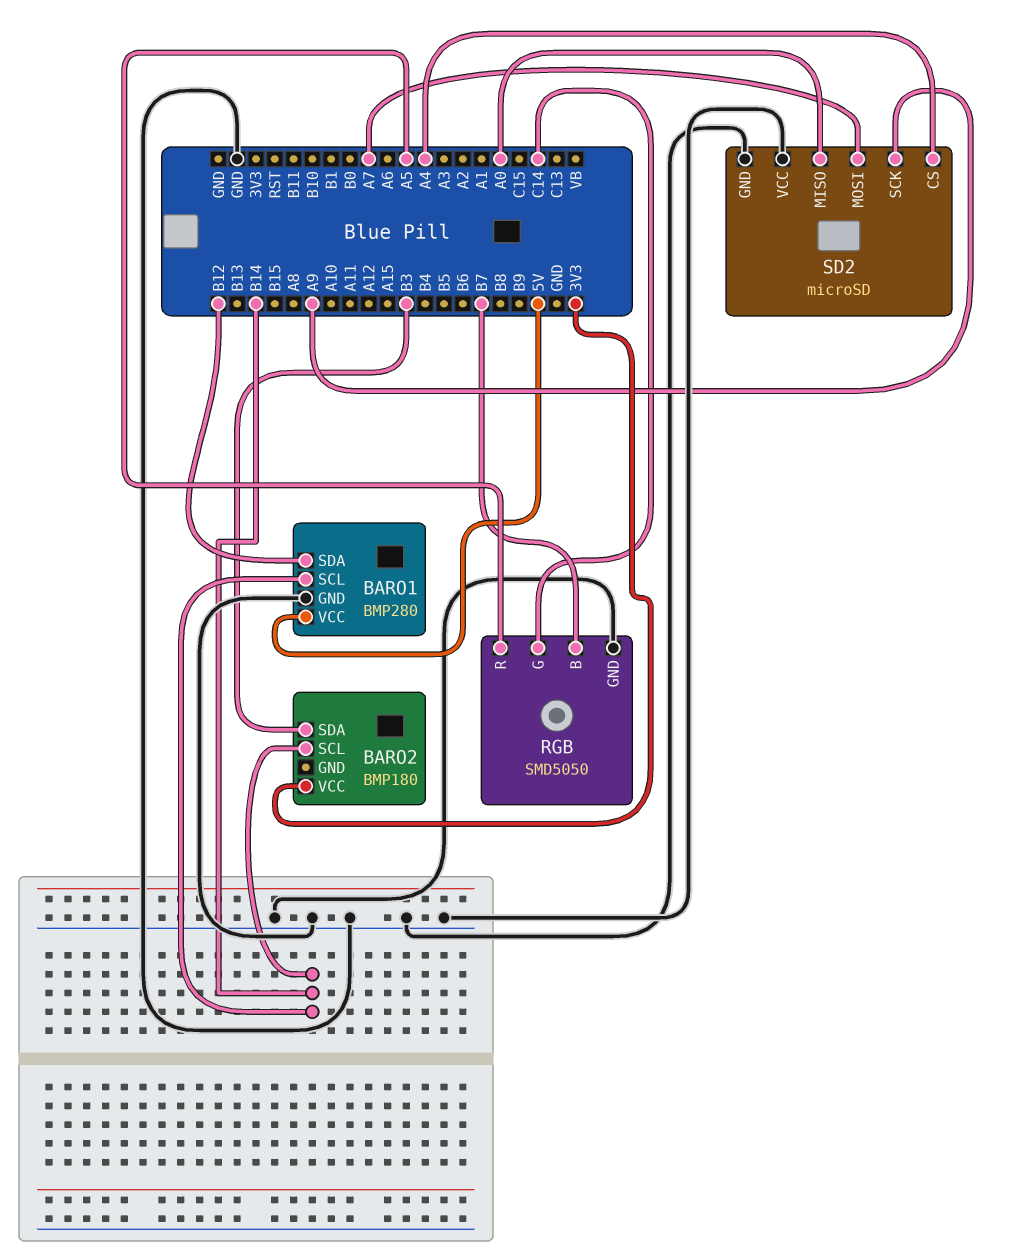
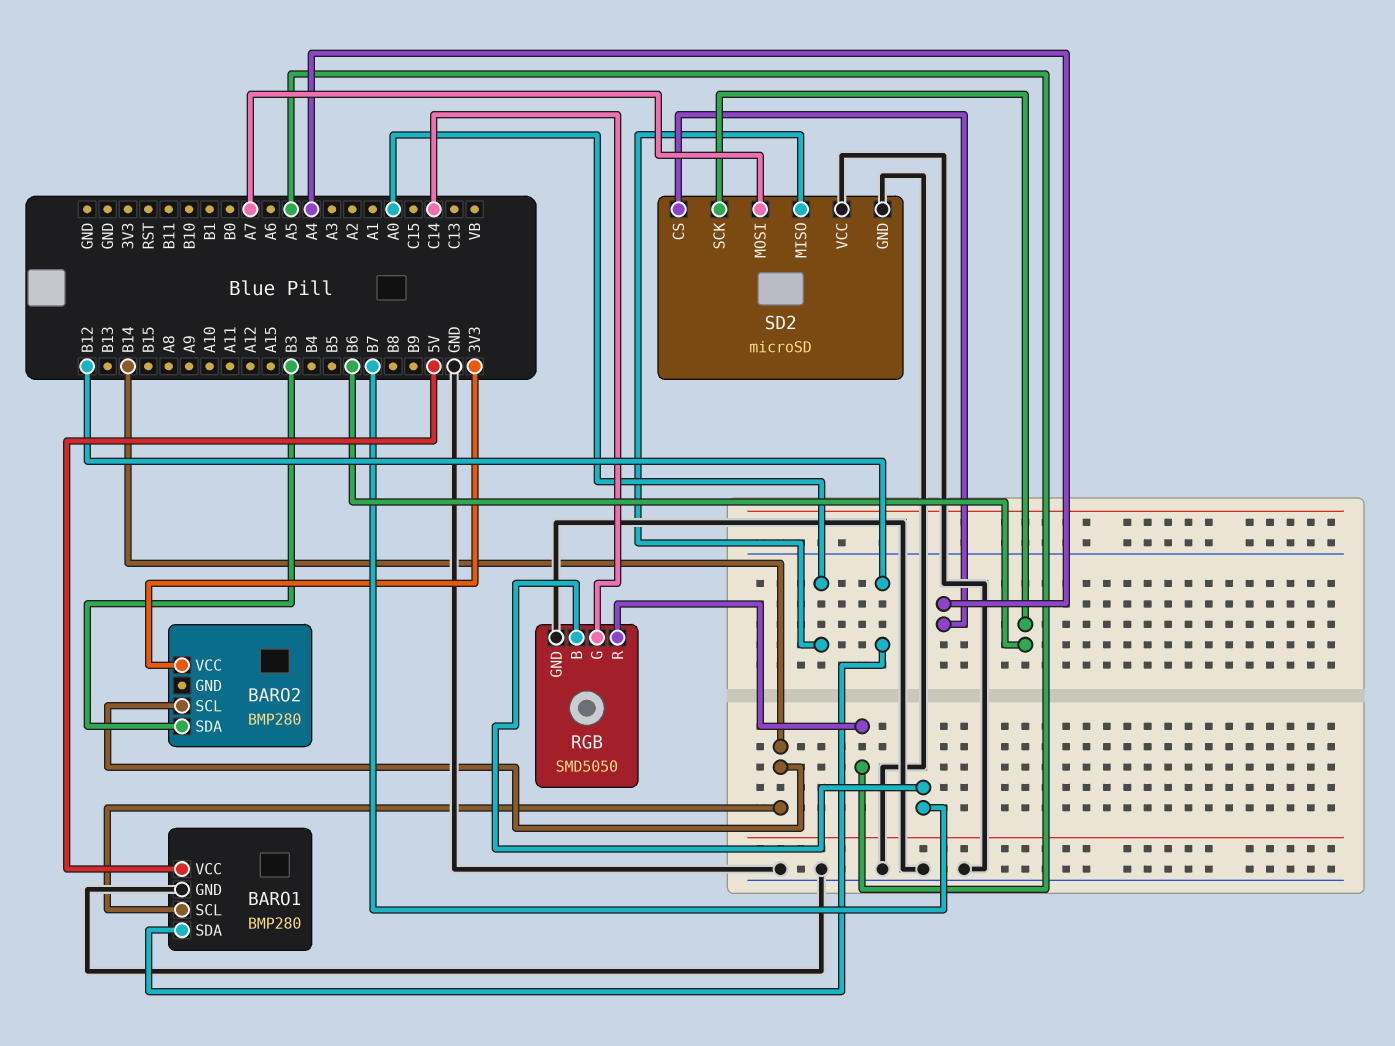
BARO2: BMP180 -> BMP280
SD2 pin SCK: A9 -> B6

